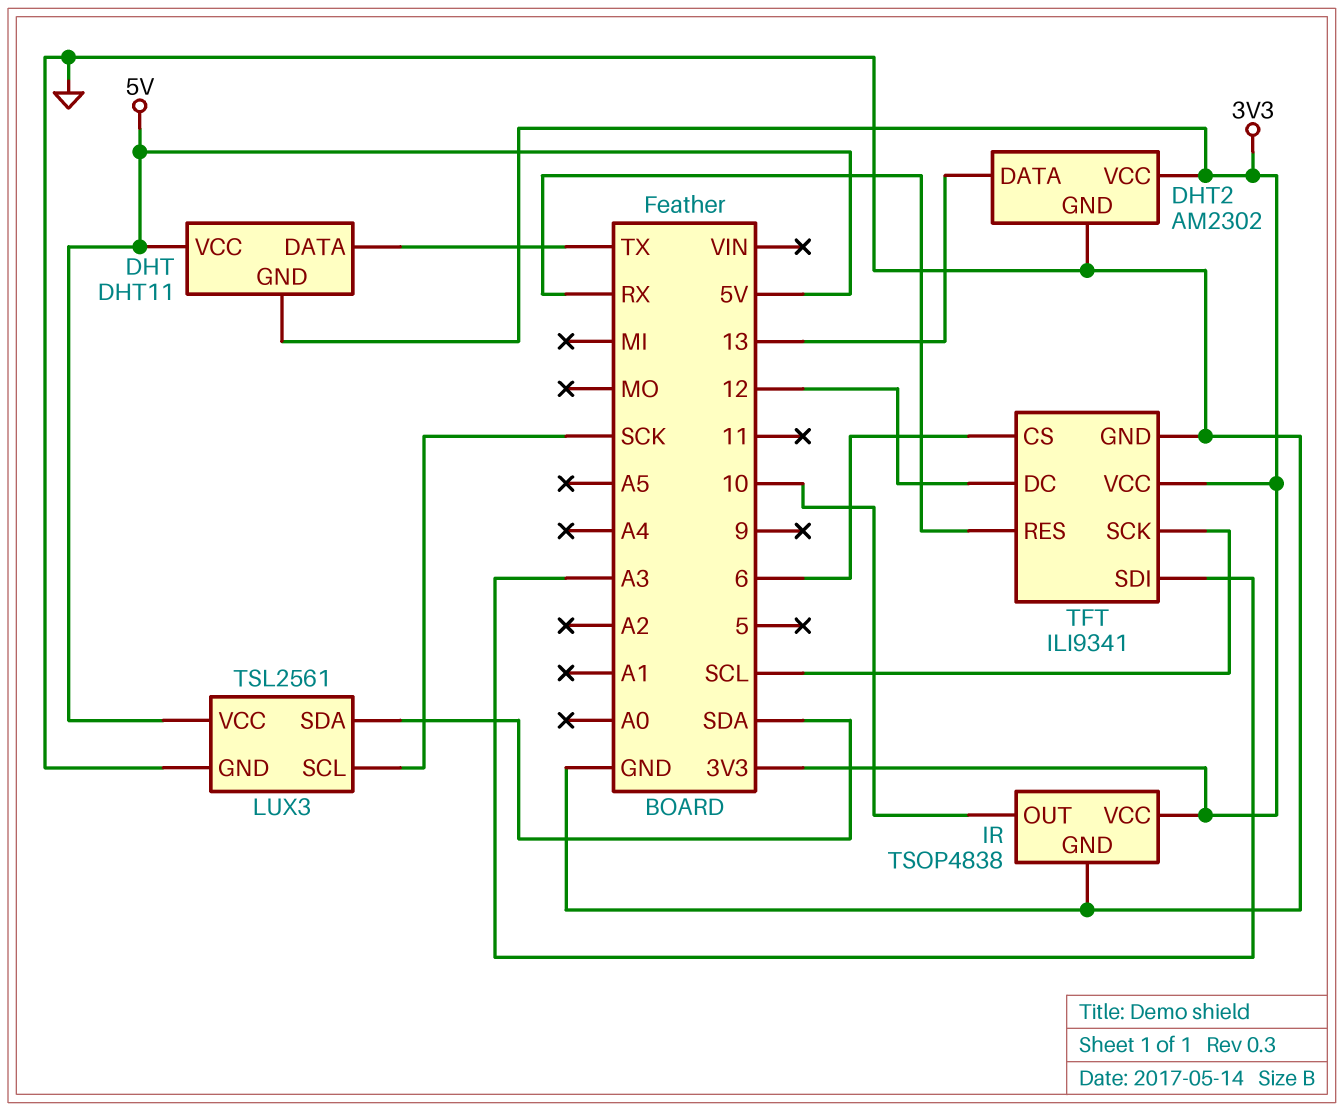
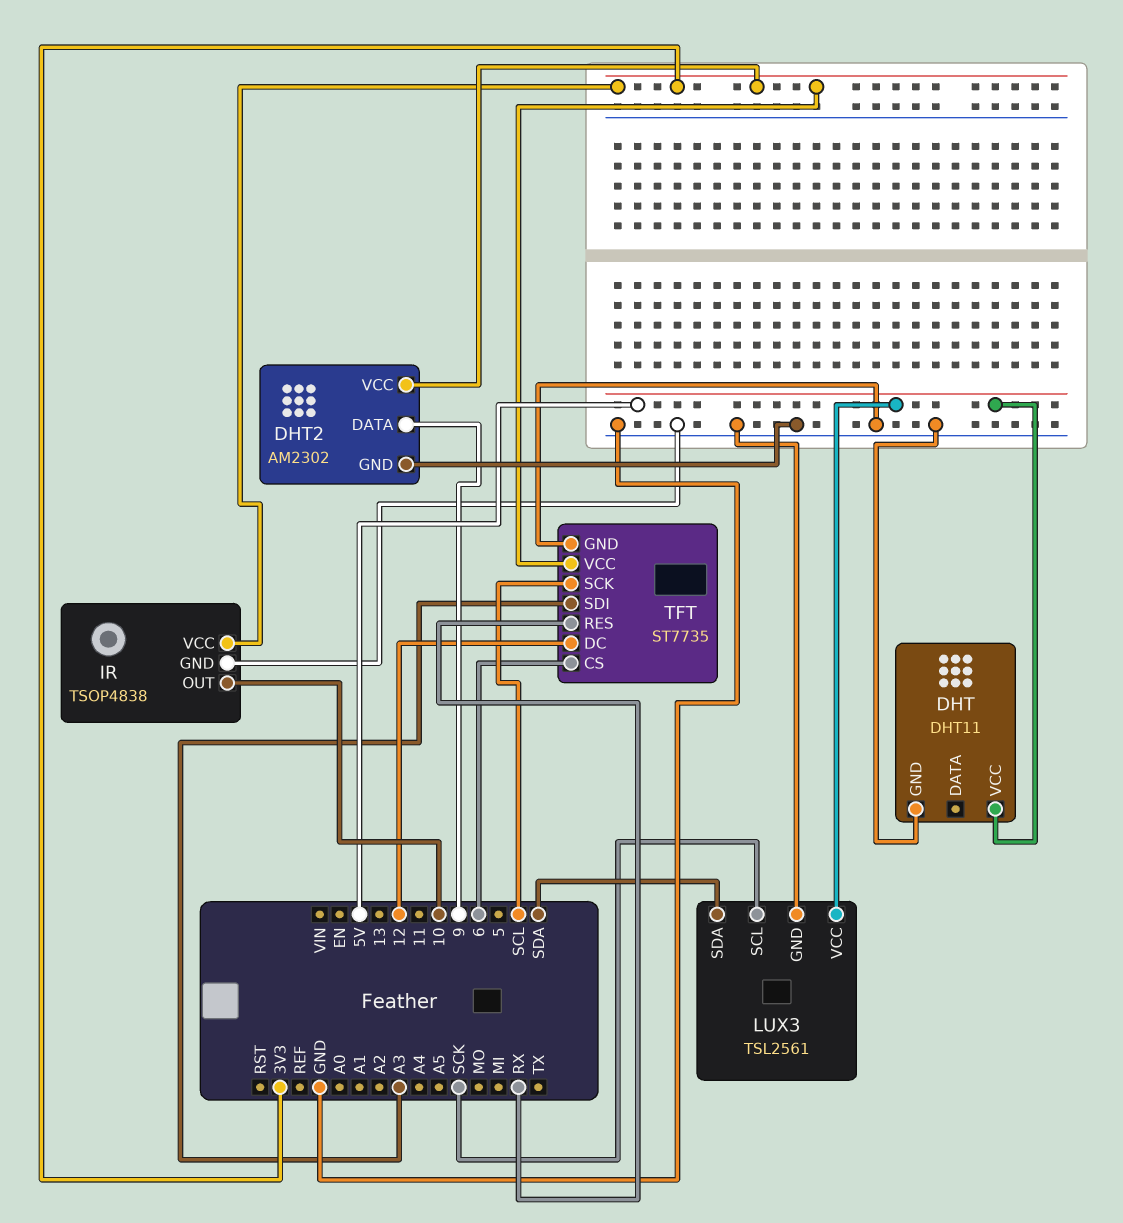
DHT pin DATA: TX -> none
DHT pin GND: 3V3 -> GND
DHT2 pin DATA: 13 -> 9
TFT: ILI9341 -> ST7735

